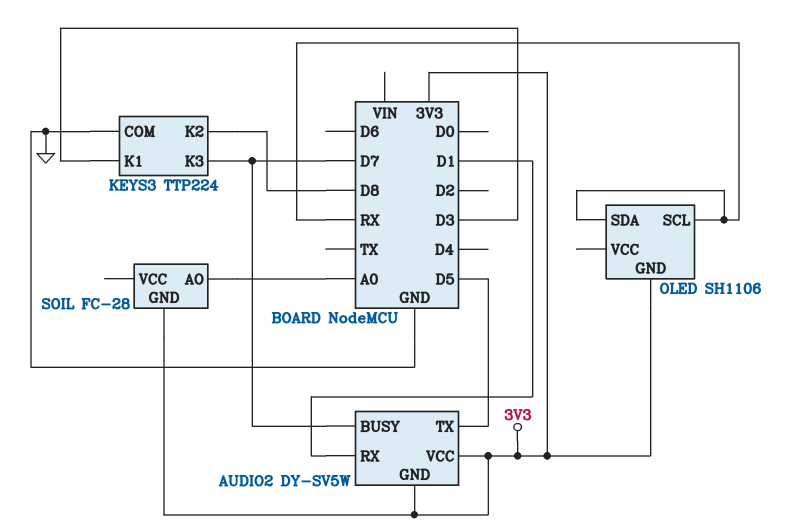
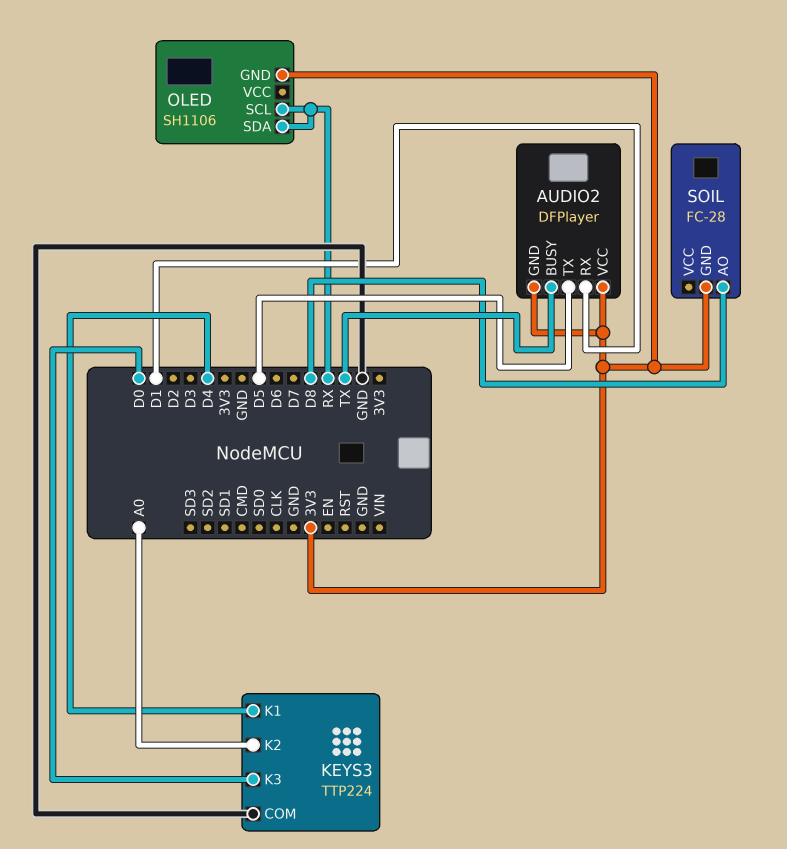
AUDIO2: DY-SV5W -> DFPlayer
AUDIO2 pin BUSY: D7 -> TX
KEYS3 pin K1: D3 -> D4
KEYS3 pin K2: D8 -> A0
KEYS3 pin K3: D7 -> D0
SOIL pin AO: A0 -> D8

